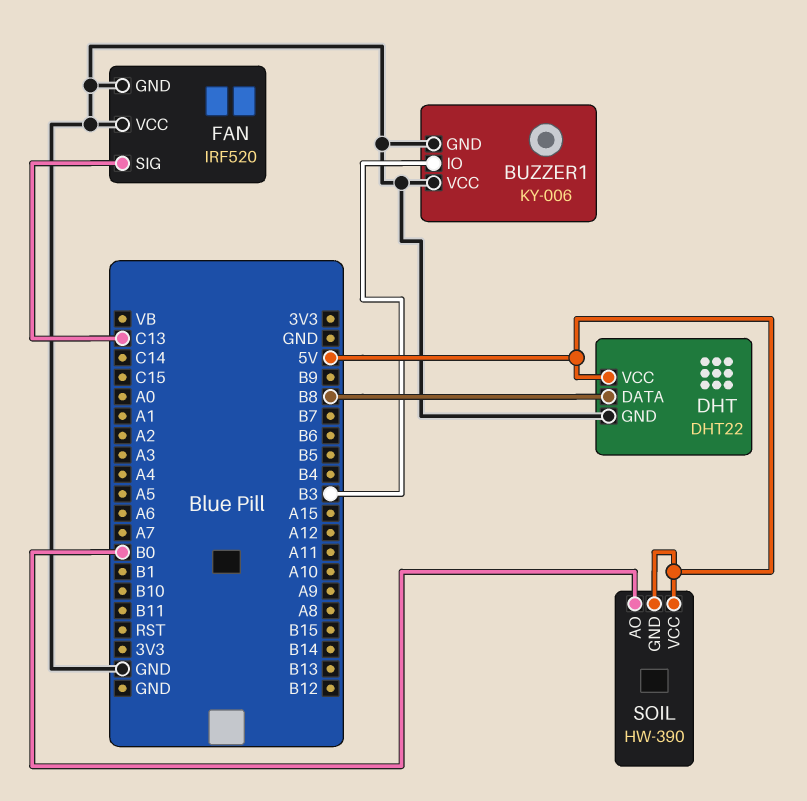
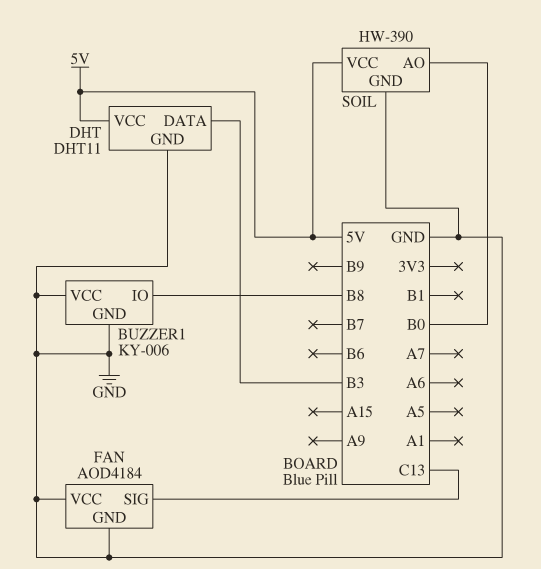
BUZZER1 pin IO: B3 -> B8
DHT: DHT22 -> DHT11
DHT pin DATA: B8 -> B3
FAN: IRF520 -> AOD4184
SOIL pin GND: 5V -> GND

